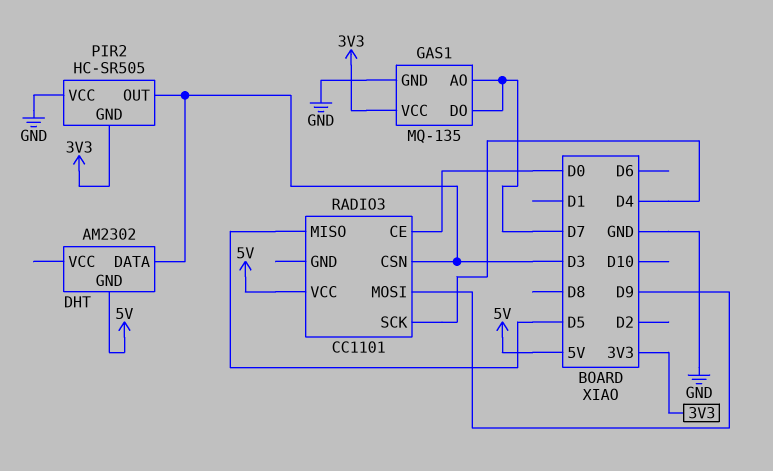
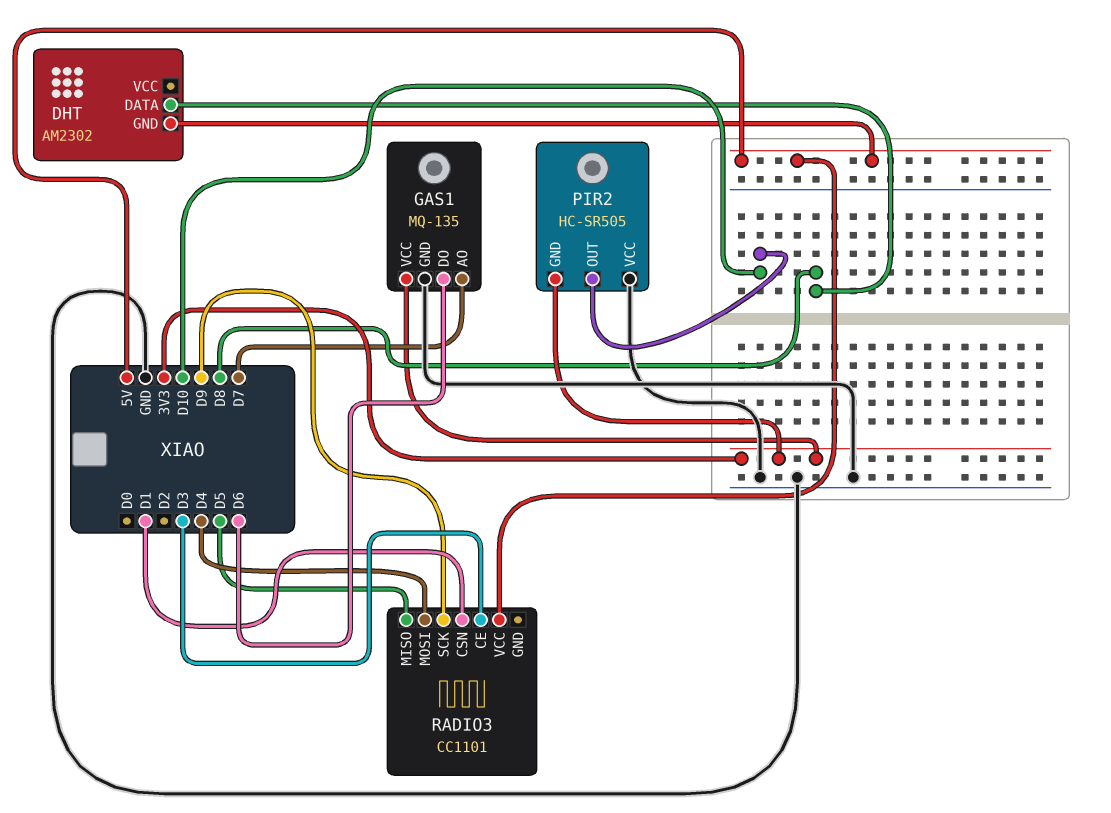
DHT pin DATA: D3 -> D8
GAS1 pin DO: D7 -> D6
PIR2 pin OUT: D3 -> D10
RADIO3 pin CE: D0 -> D3
RADIO3 pin CSN: D3 -> D1
RADIO3 pin MOSI: D9 -> D4
RADIO3 pin SCK: D4 -> D9

